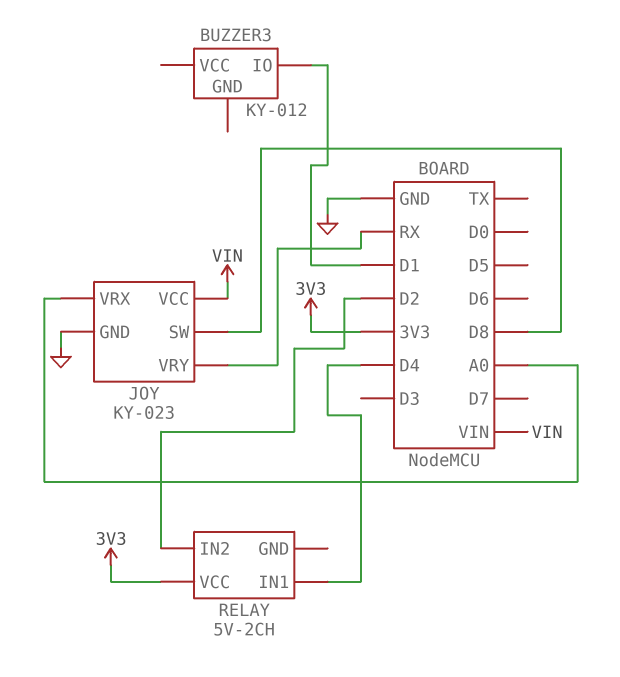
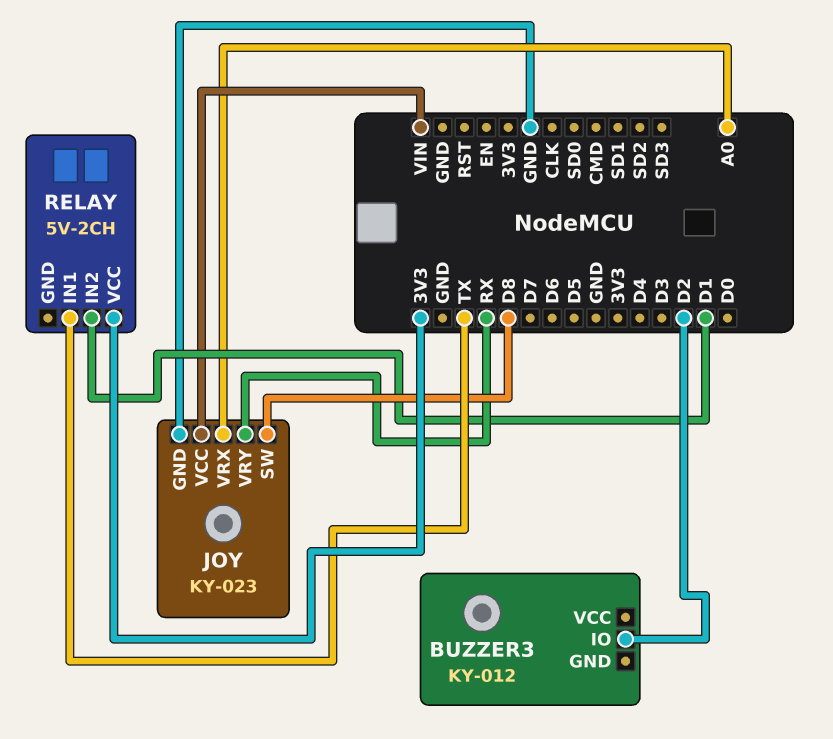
BUZZER3 pin IO: D1 -> D2
RELAY pin IN1: D4 -> TX
RELAY pin IN2: D2 -> D1

